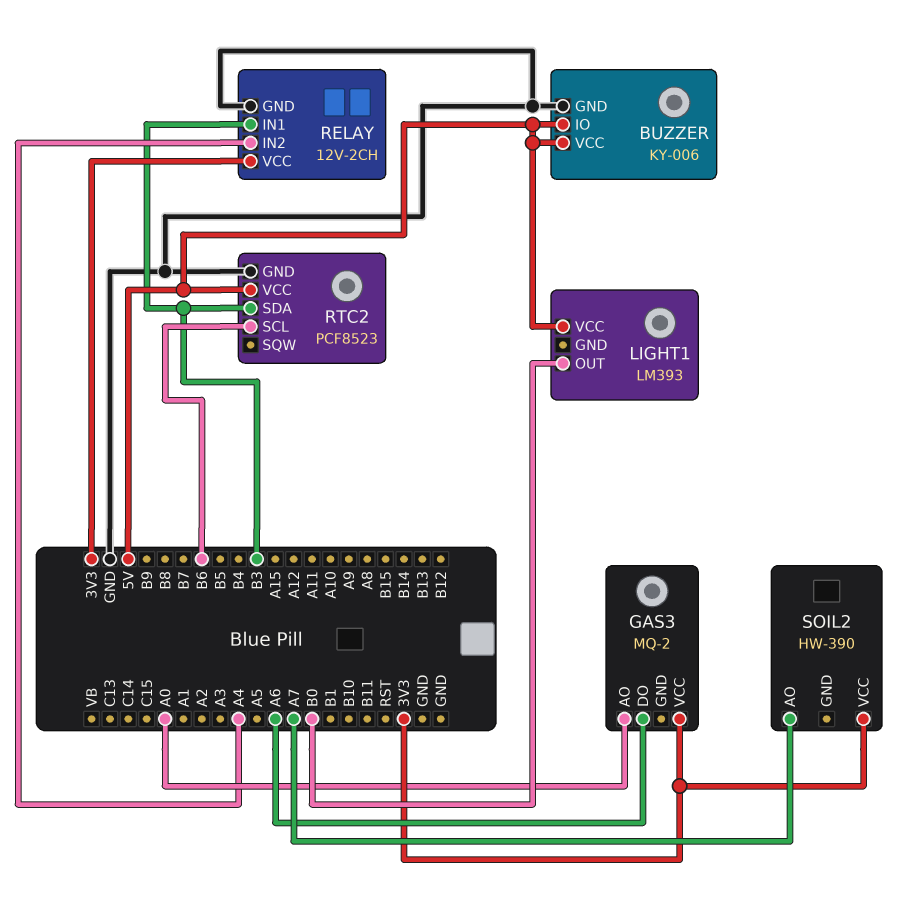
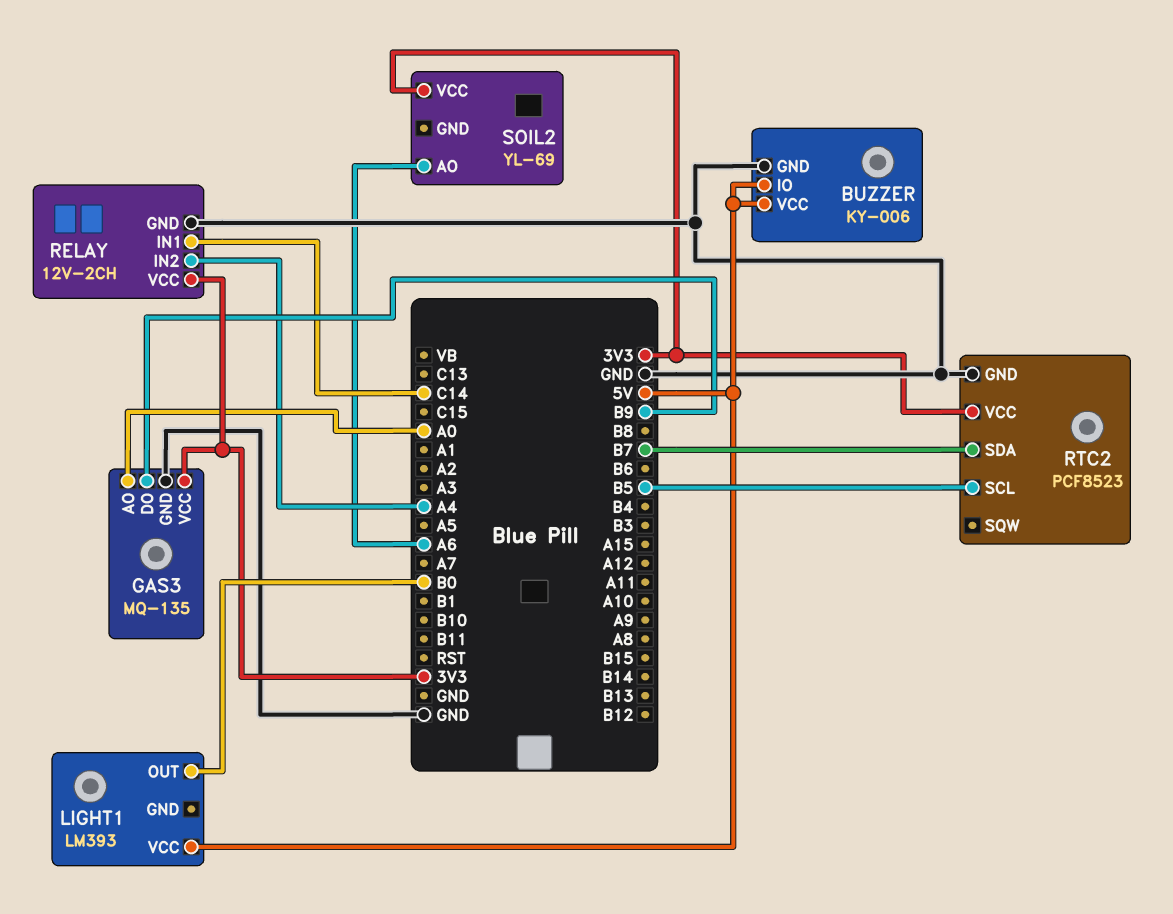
GAS3: MQ-2 -> MQ-135
GAS3 pin DO: A6 -> B9
GAS3 pin GND: none -> GND
RELAY pin IN1: B3 -> C14
RTC2 pin SCL: B6 -> B5
RTC2 pin SDA: B3 -> B7
RTC2 pin VCC: 5V -> 3V3
SOIL2: HW-390 -> YL-69
SOIL2 pin AO: A7 -> A6

